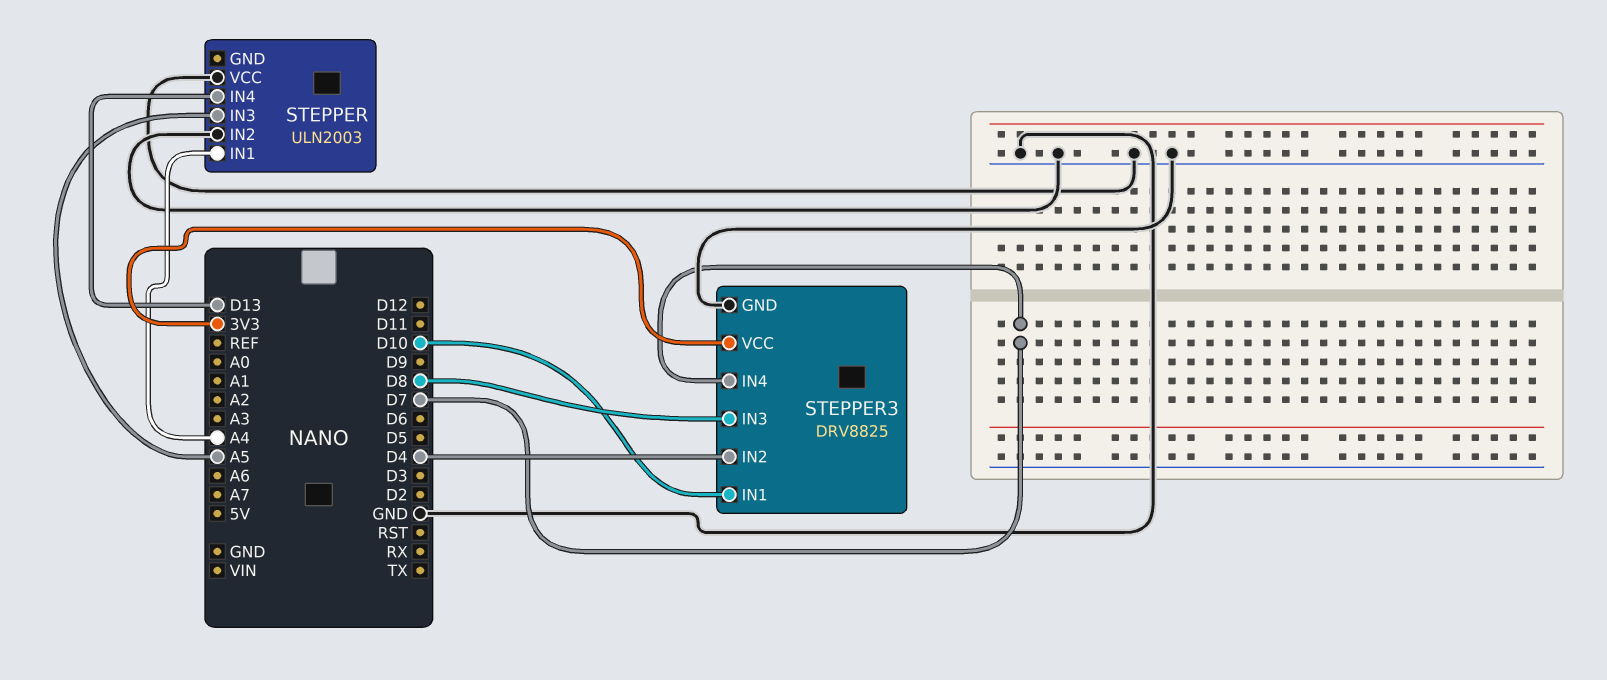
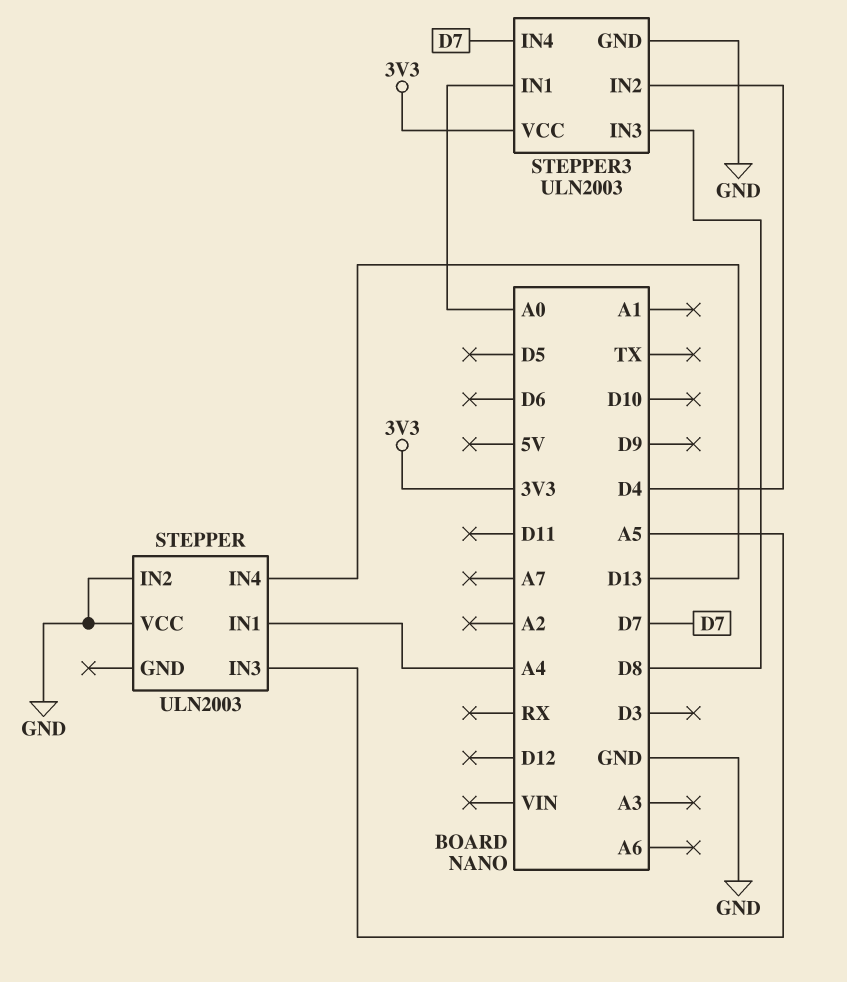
STEPPER3: DRV8825 -> ULN2003
STEPPER3 pin IN1: D10 -> A0

